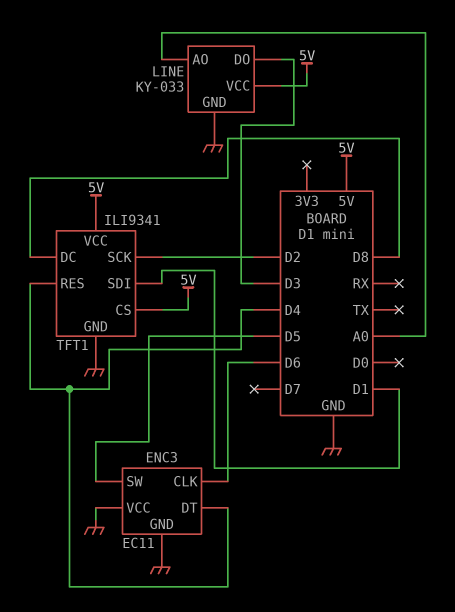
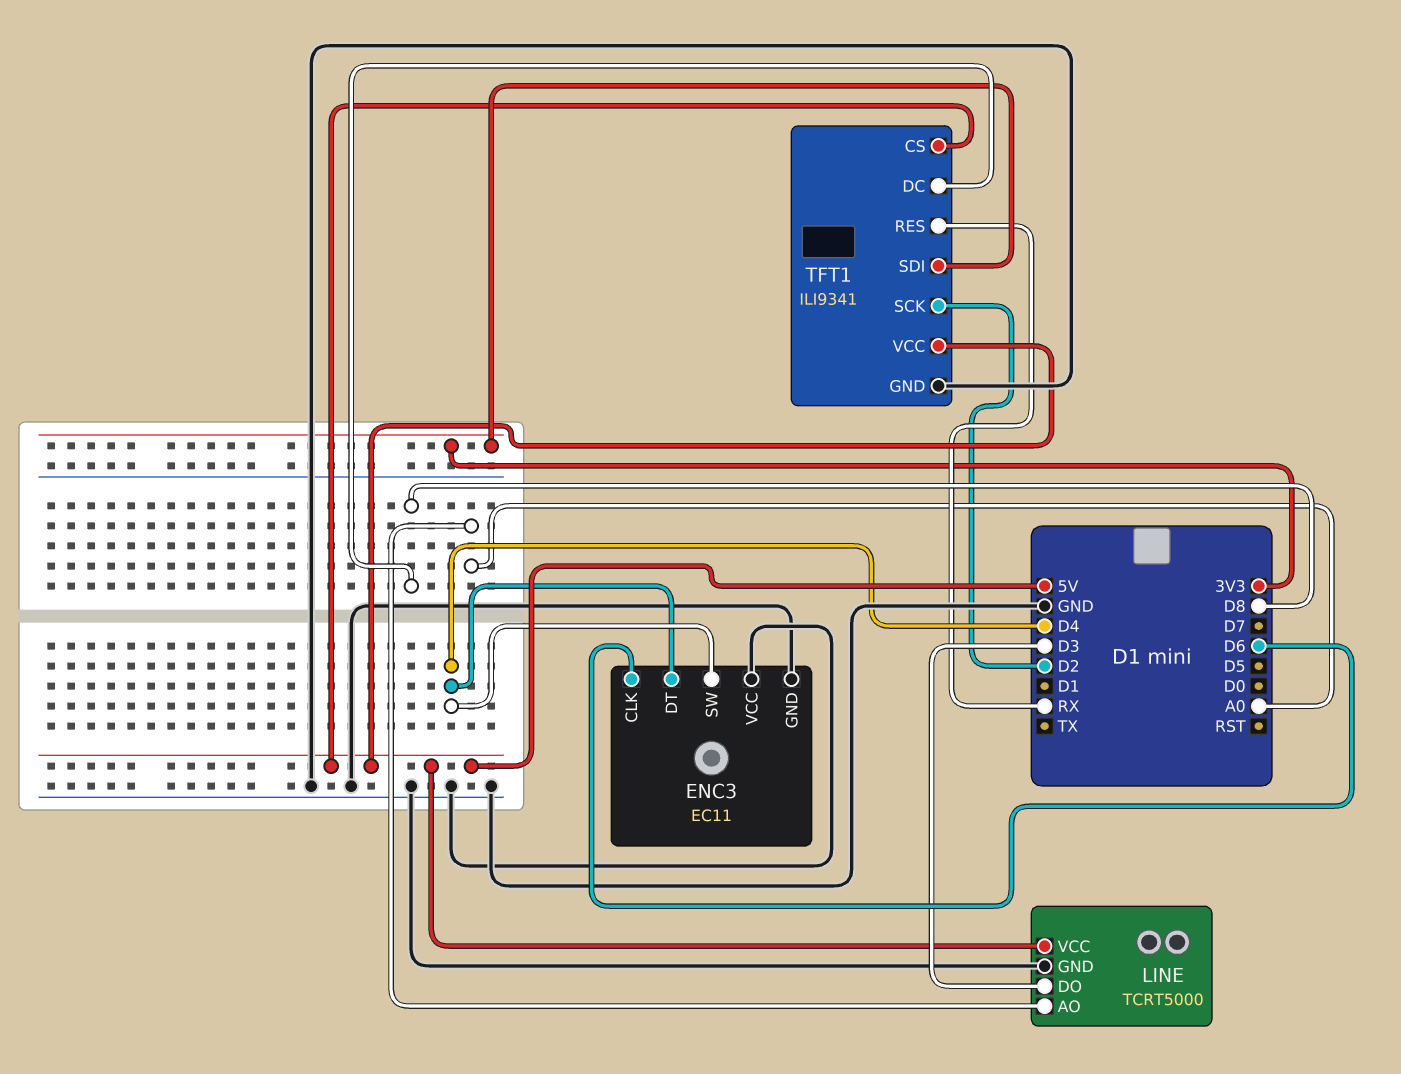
ENC3 pin SW: D5 -> D4
LINE: KY-033 -> TCRT5000
TFT1 pin RES: D4 -> RX
TFT1 pin SDI: D1 -> 3V3

